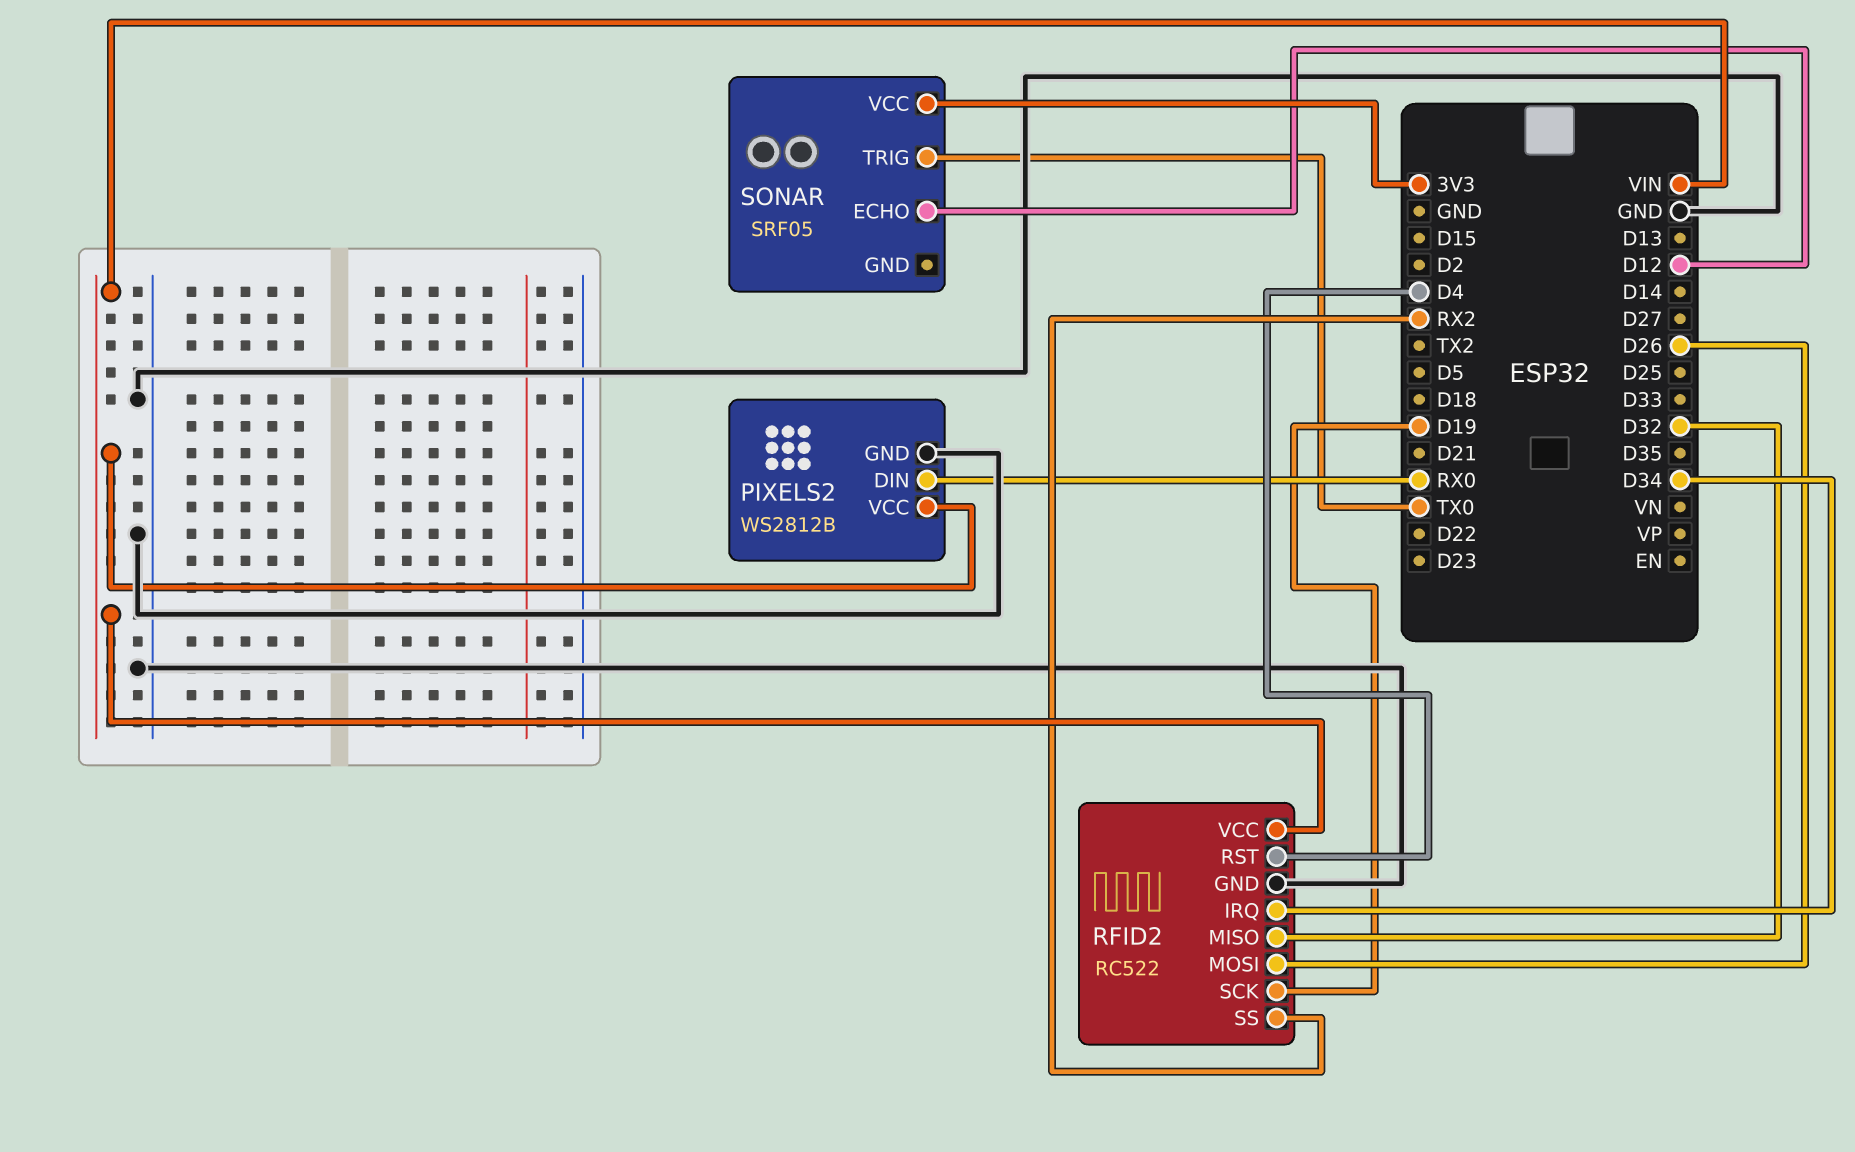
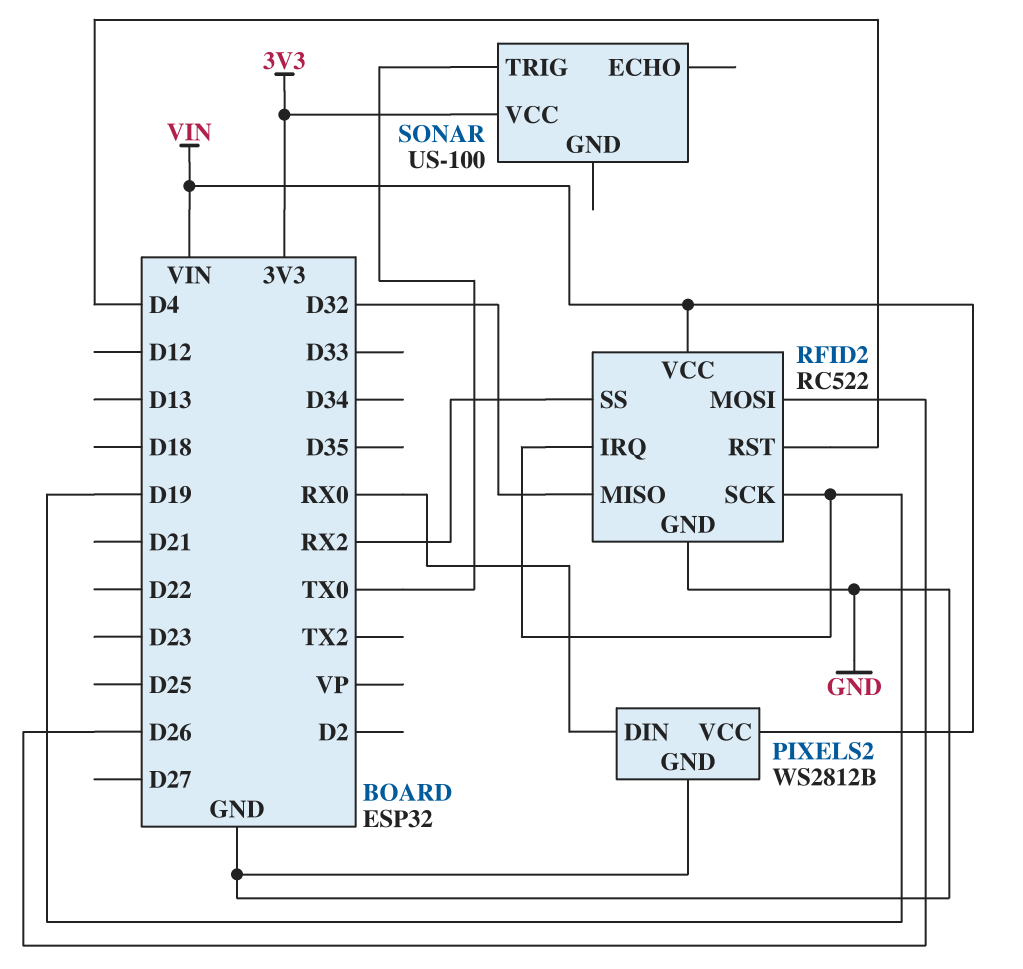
RFID2 pin IRQ: D34 -> D19
SONAR: SRF05 -> US-100
SONAR pin ECHO: D12 -> none

